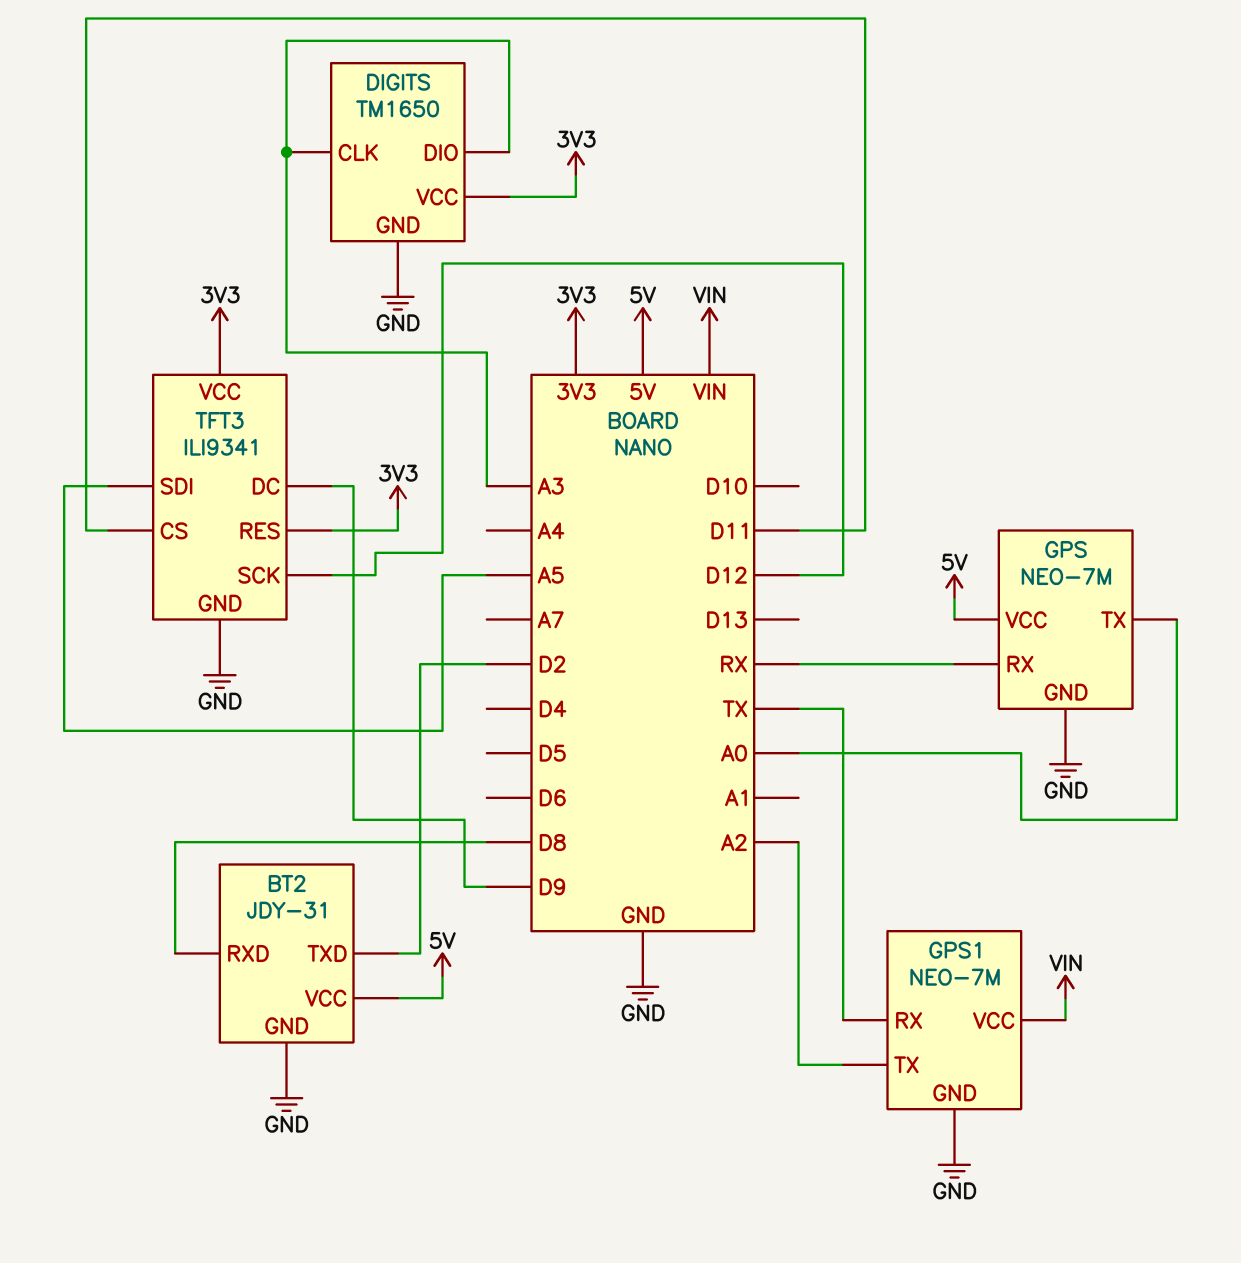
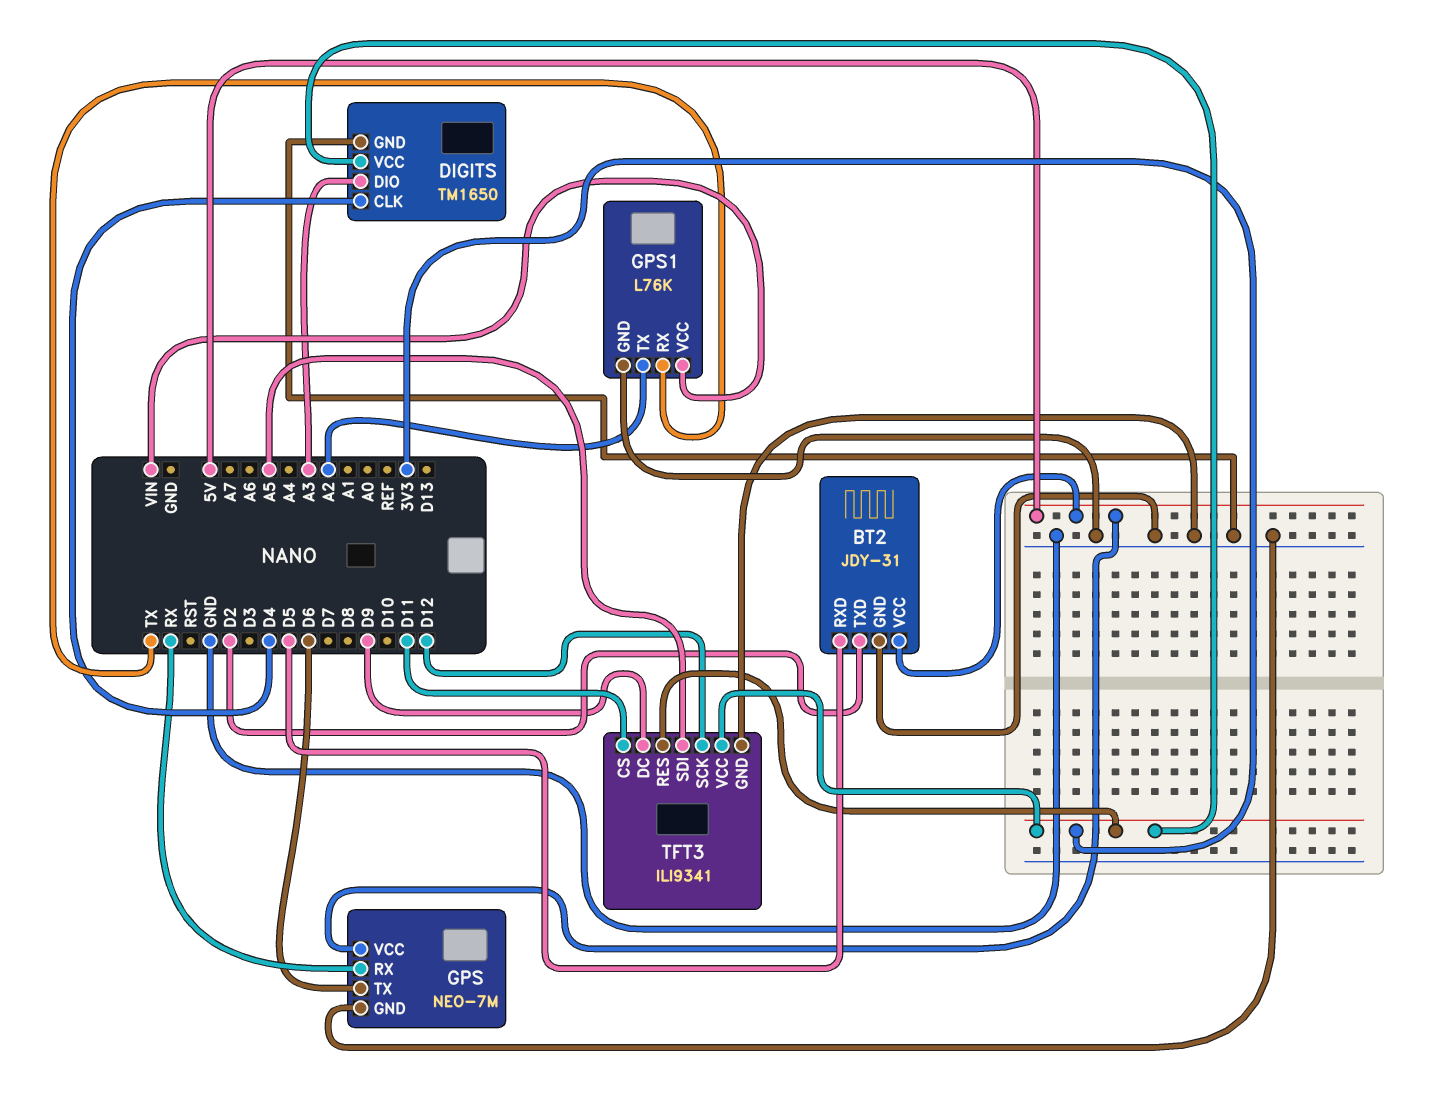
BT2 pin RXD: D8 -> D5
DIGITS pin CLK: A3 -> D4
GPS pin TX: A0 -> D6
GPS1: NEO-7M -> L76K

